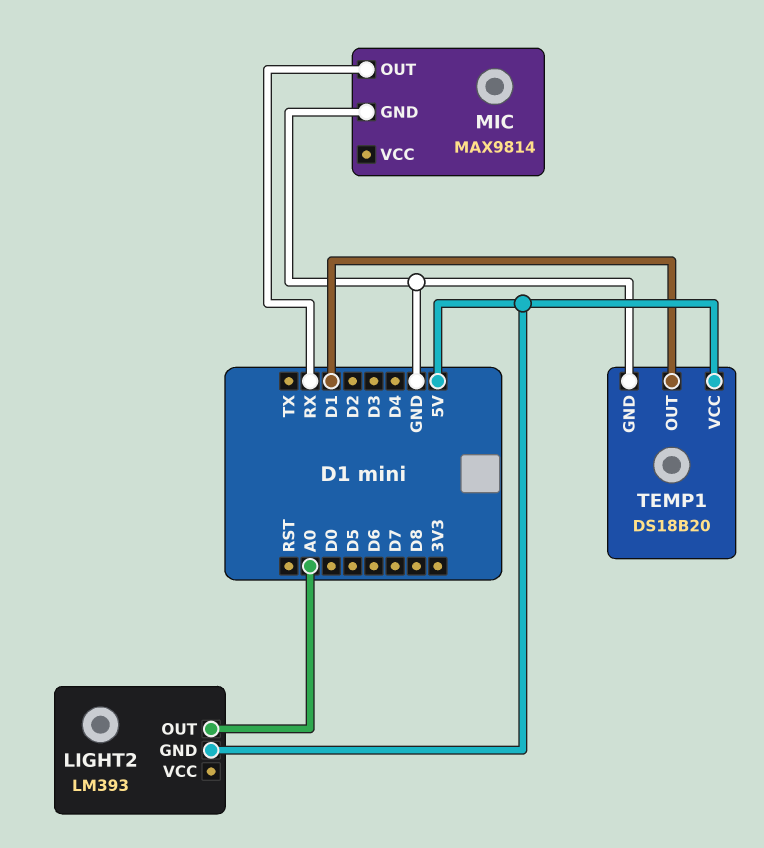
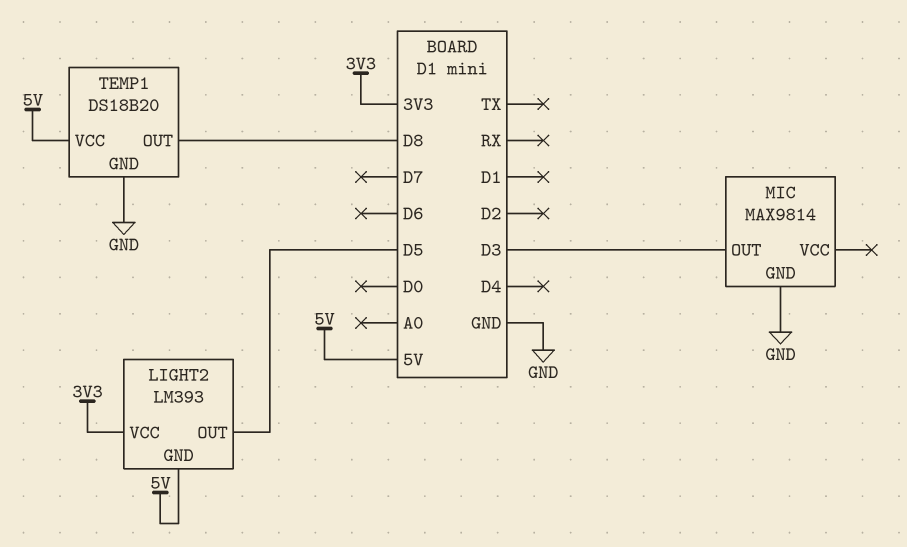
LIGHT2 pin OUT: A0 -> D5
LIGHT2 pin VCC: none -> 3V3
MIC pin OUT: RX -> D3
TEMP1 pin OUT: D1 -> D8

